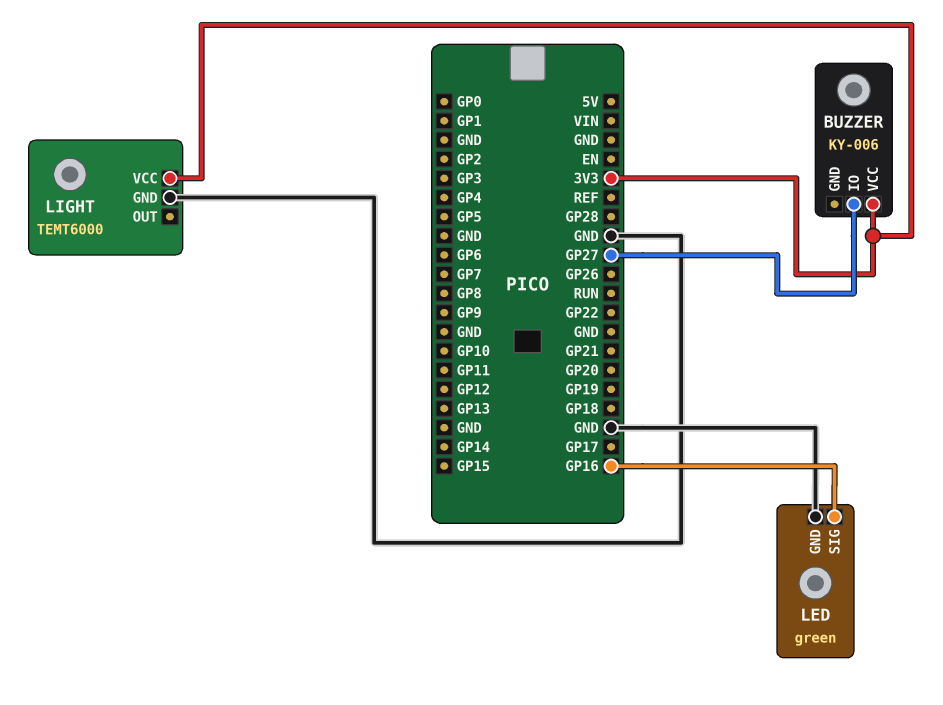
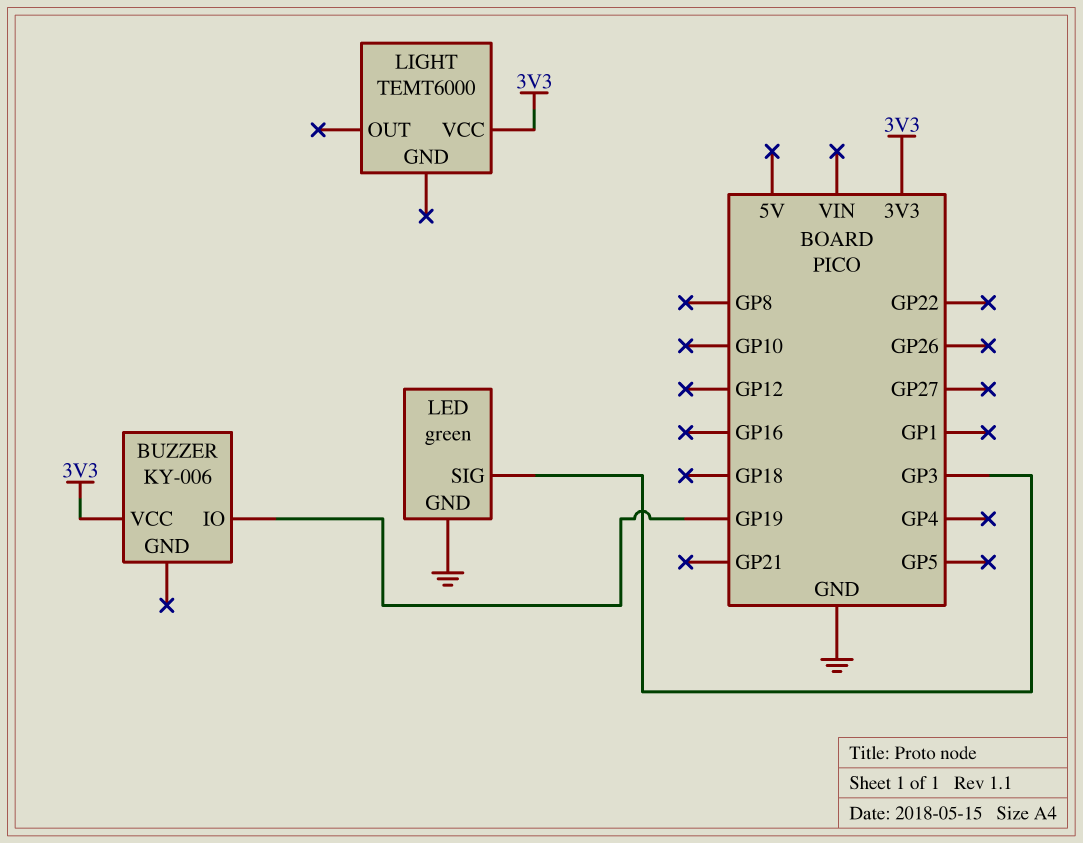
BUZZER pin IO: GP27 -> GP19
LED pin SIG: GP16 -> GP3
LIGHT pin GND: GND -> none

